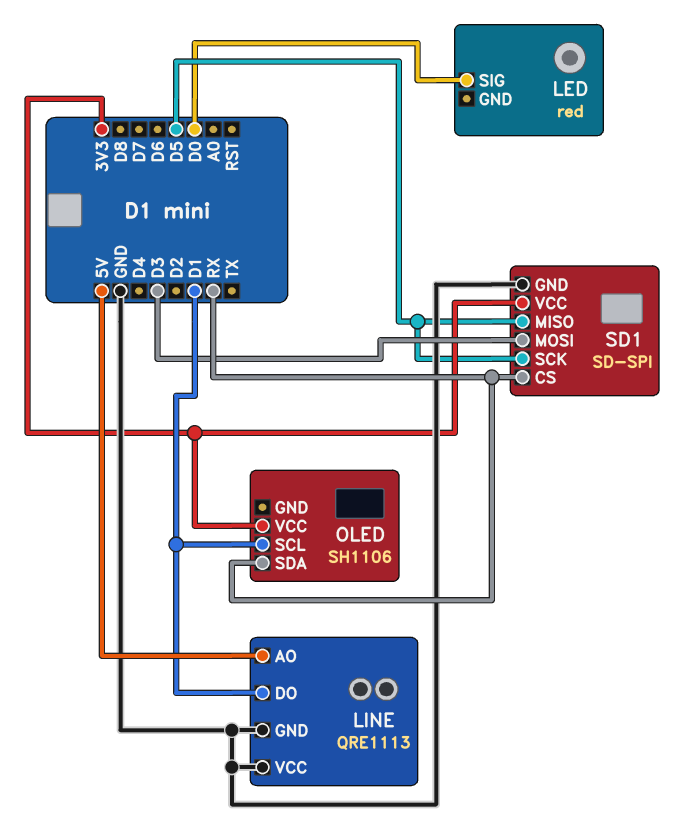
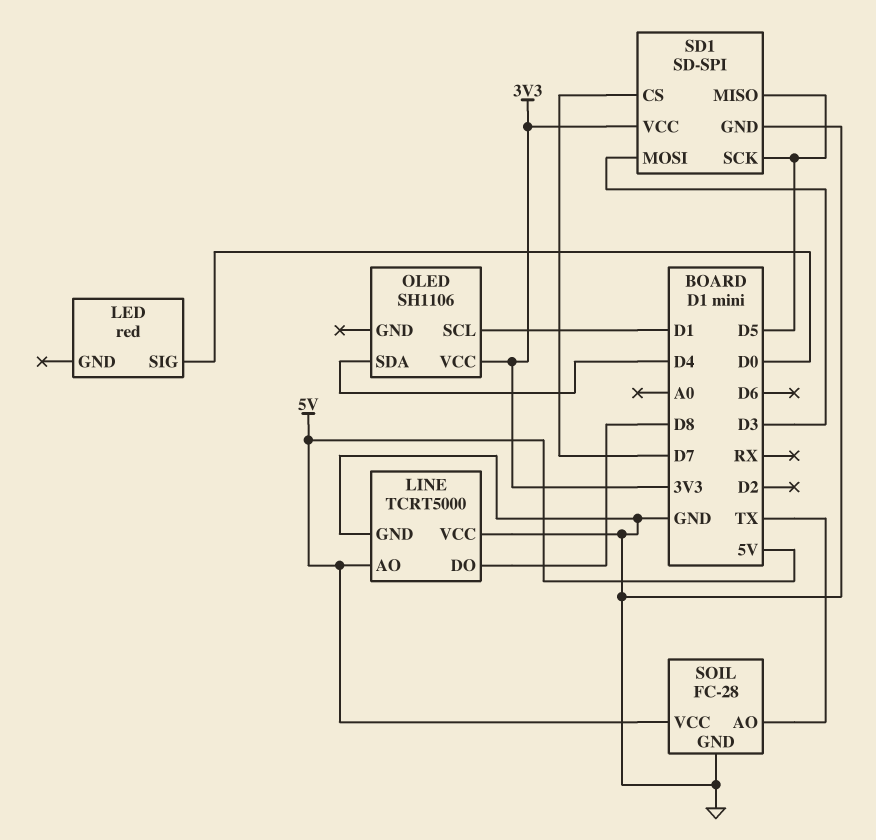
LINE: QRE1113 -> TCRT5000
LINE pin DO: D1 -> D8
OLED pin SDA: RX -> D4
SD1 pin CS: RX -> D7
SOIL: none -> FC-28
SOIL pin AO: none -> TX
SOIL pin GND: none -> GND
SOIL pin VCC: none -> 5V

